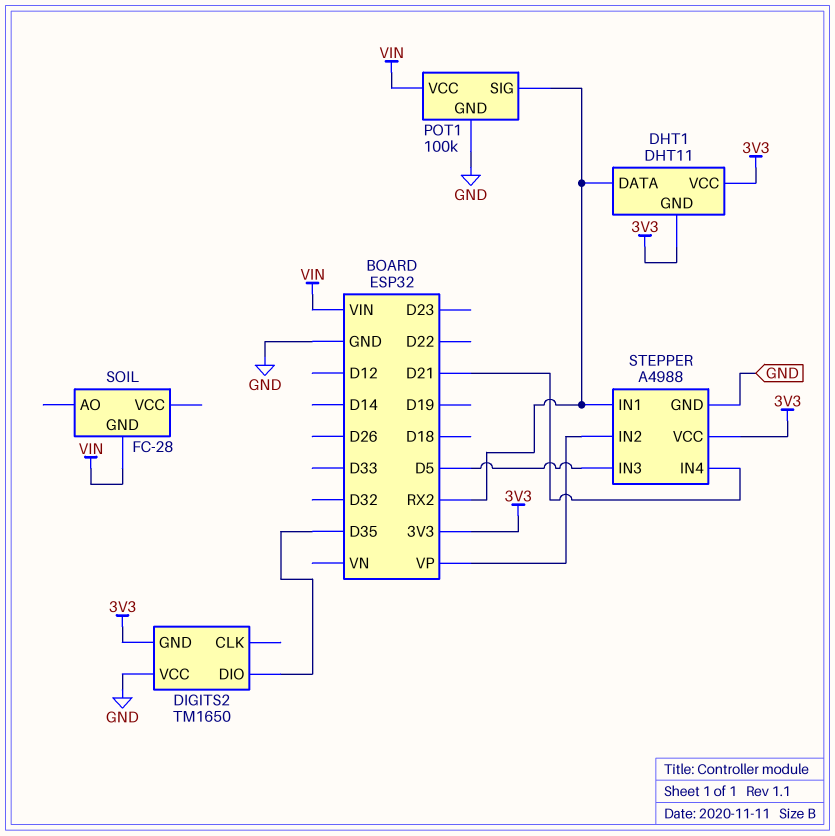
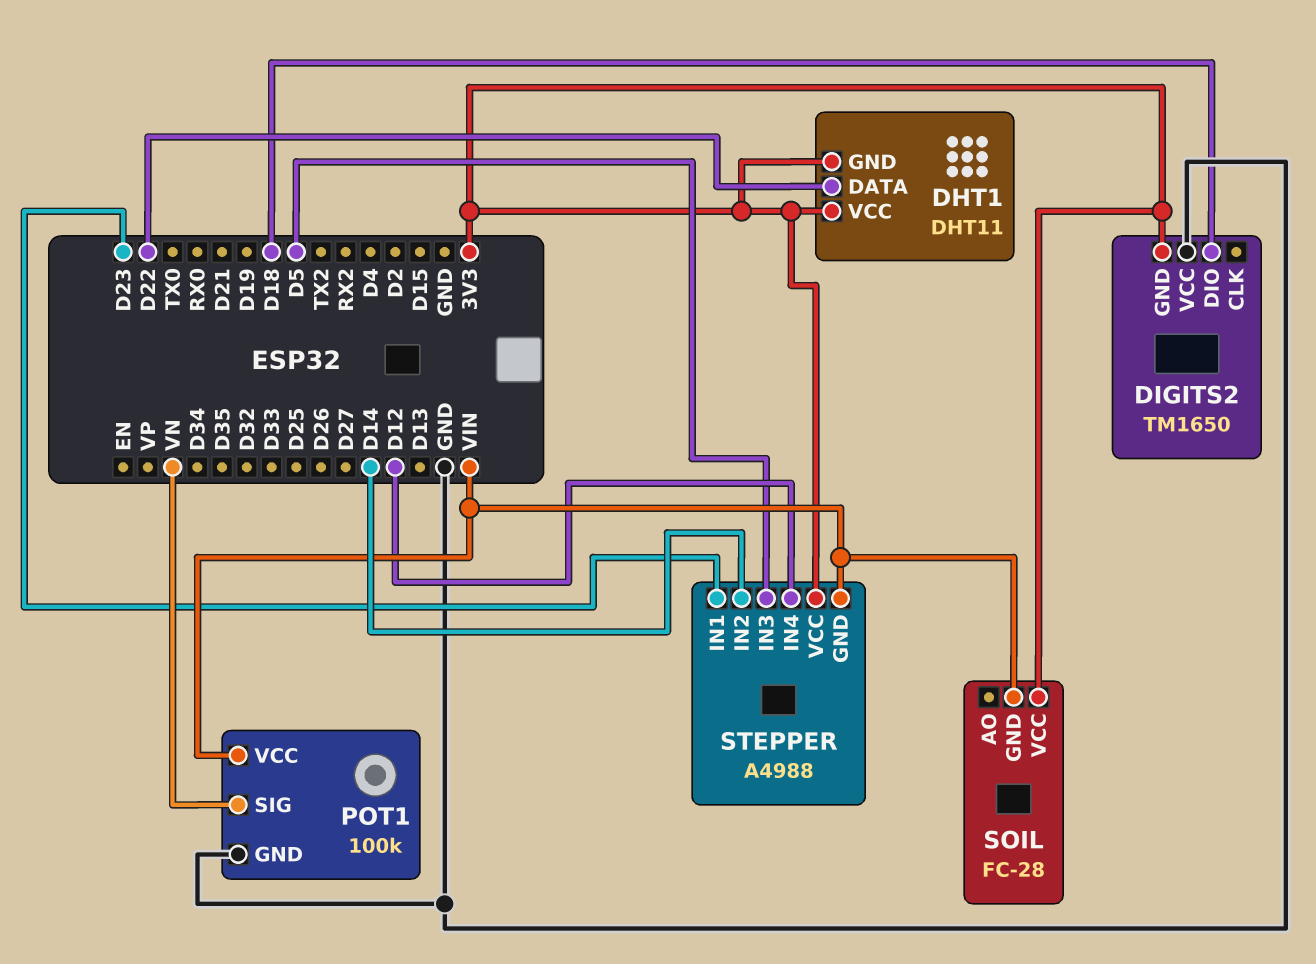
DHT1 pin DATA: RX2 -> D22
DIGITS2 pin DIO: D35 -> D18
POT1 pin SIG: RX2 -> VN
SOIL pin VCC: none -> 3V3
STEPPER pin GND: GND -> VIN
STEPPER pin IN1: RX2 -> D23
STEPPER pin IN2: VP -> D14
STEPPER pin IN4: D21 -> D12

